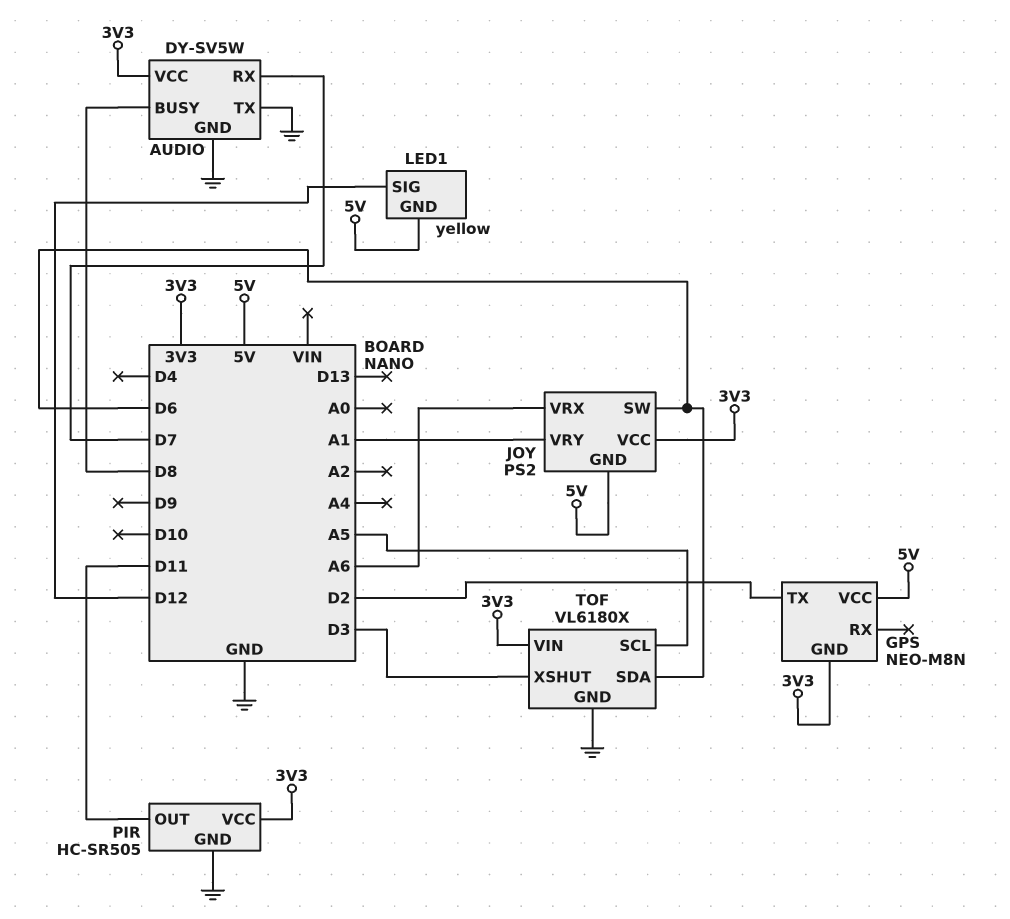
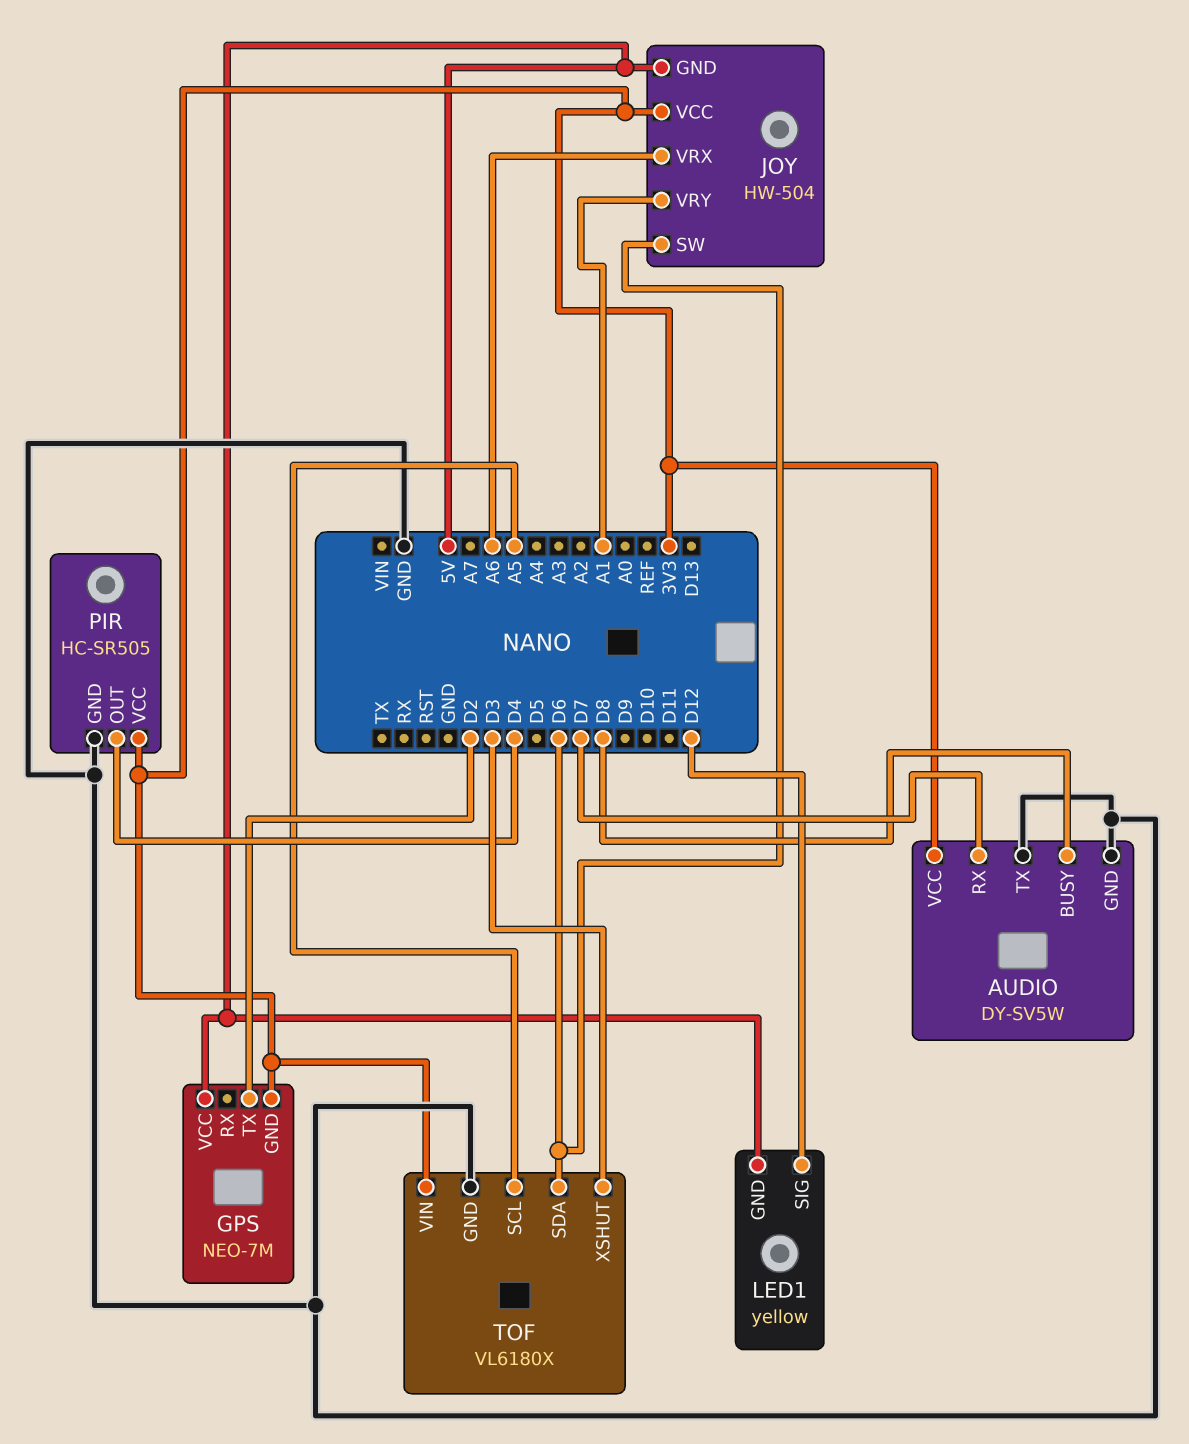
GPS: NEO-M8N -> NEO-7M
JOY: PS2 -> HW-504
PIR pin OUT: D11 -> D4

